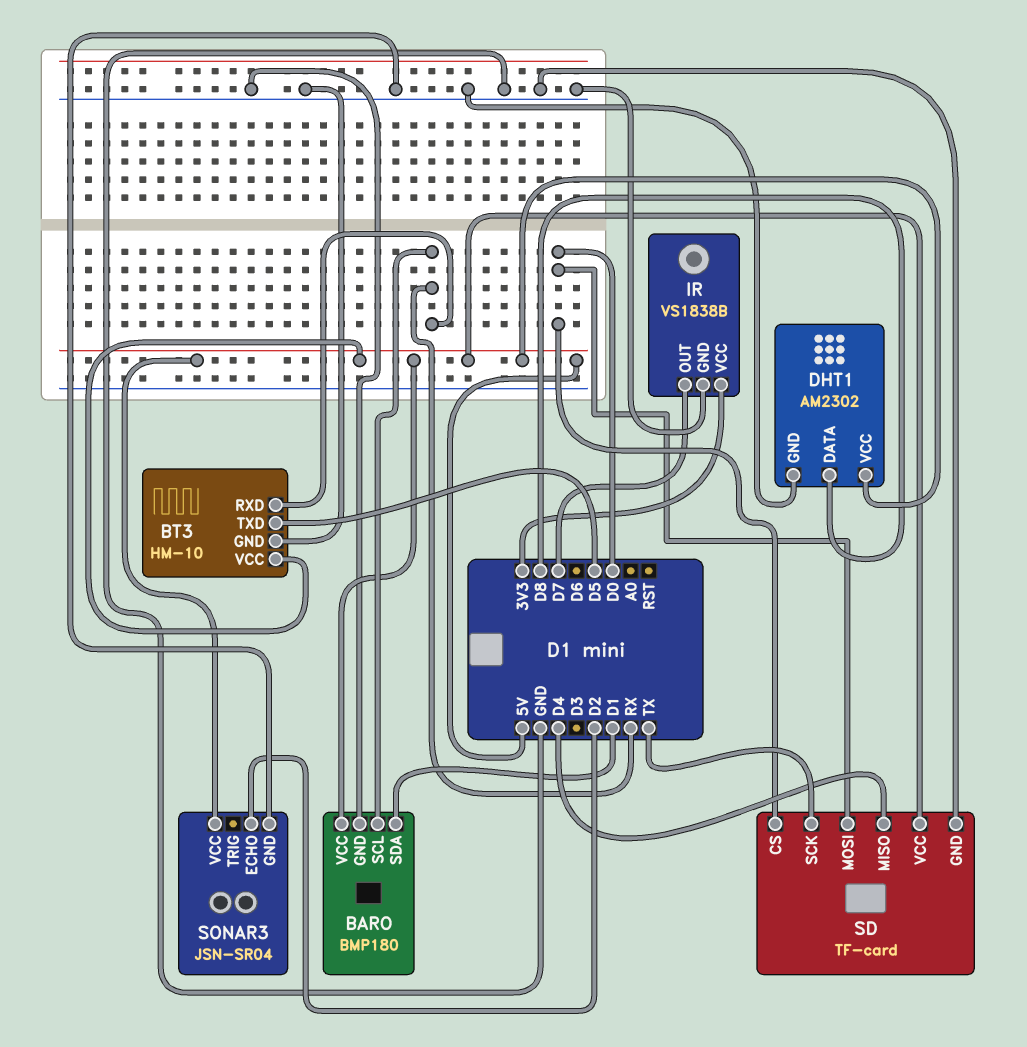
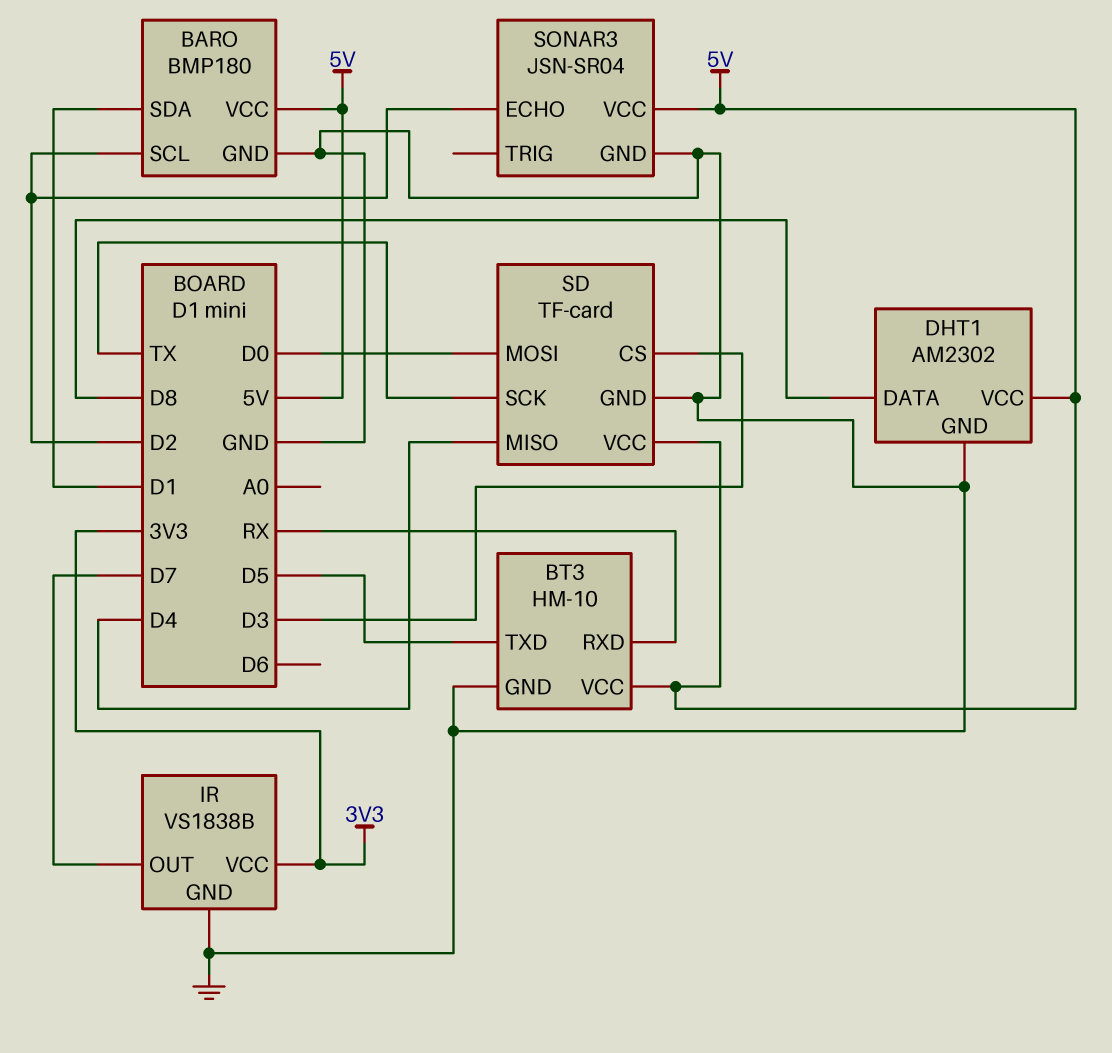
BARO pin SCL: RX -> D2
SD pin CS: D0 -> D3

